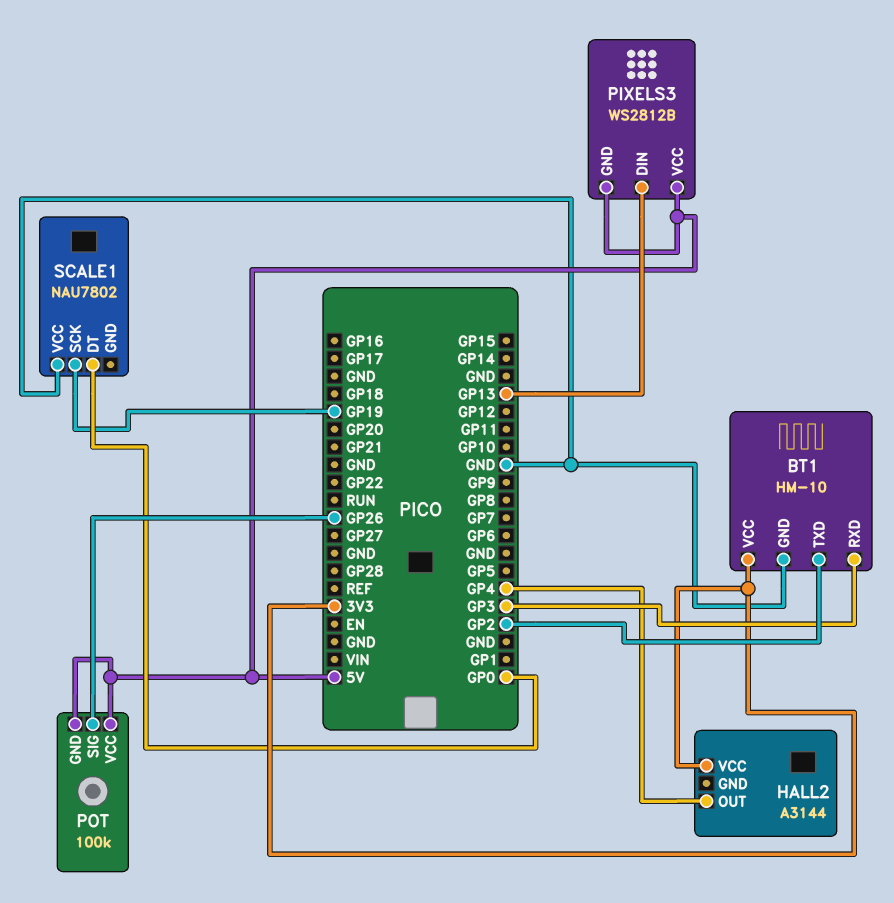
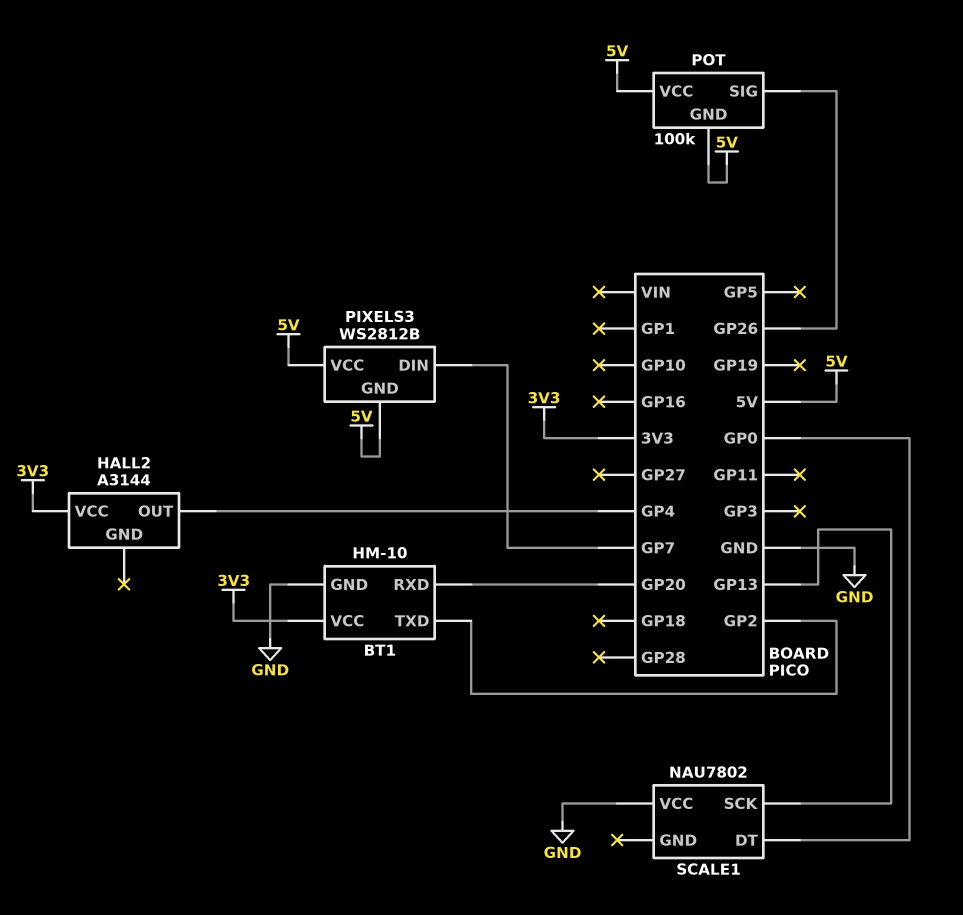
BT1 pin RXD: GP3 -> GP20
PIXELS3 pin DIN: GP13 -> GP7
SCALE1 pin SCK: GP19 -> GP13

